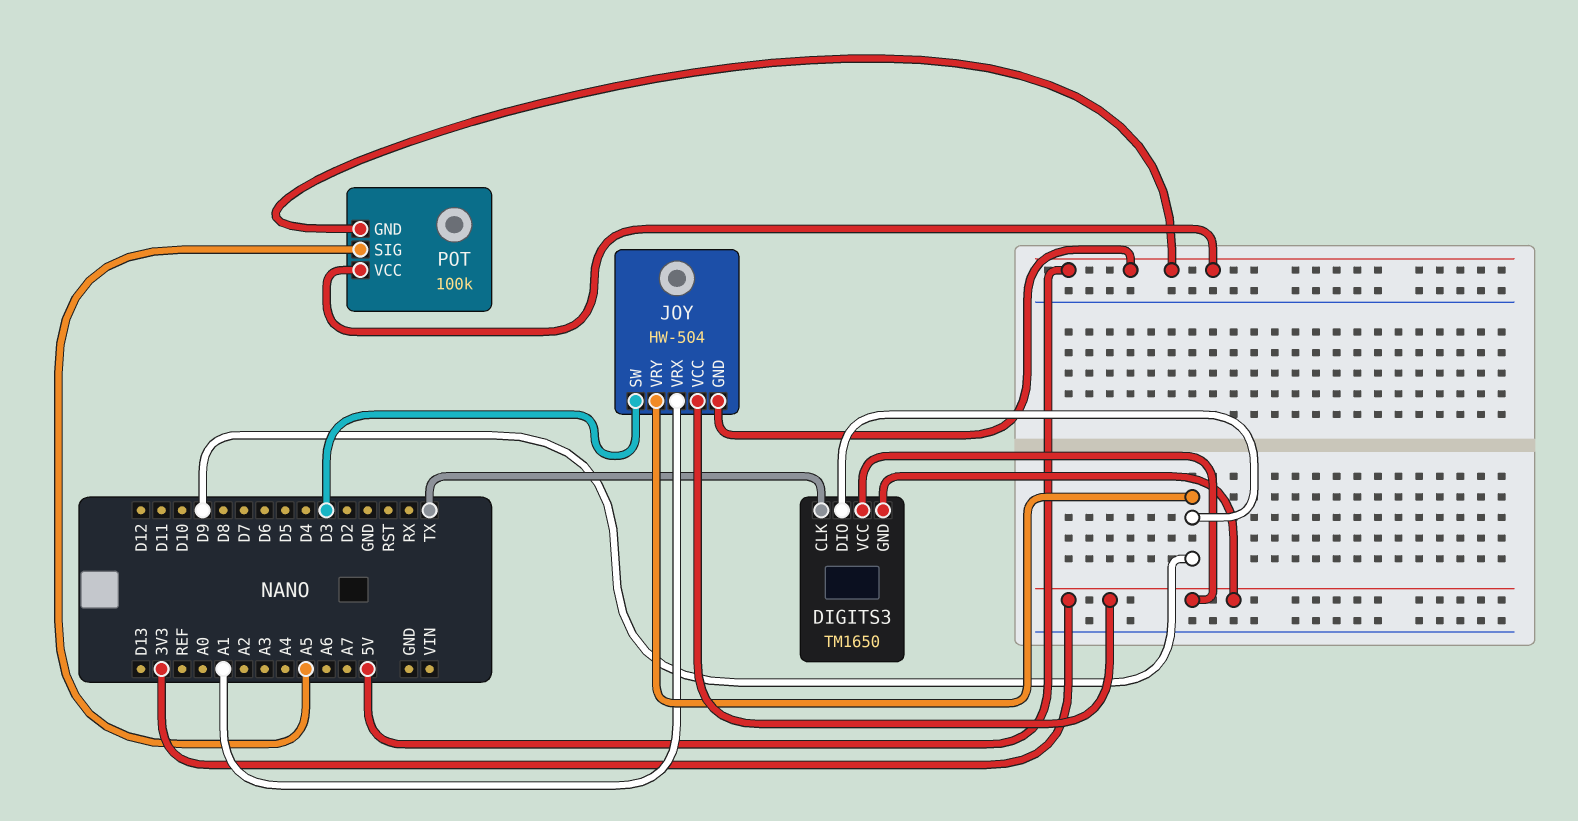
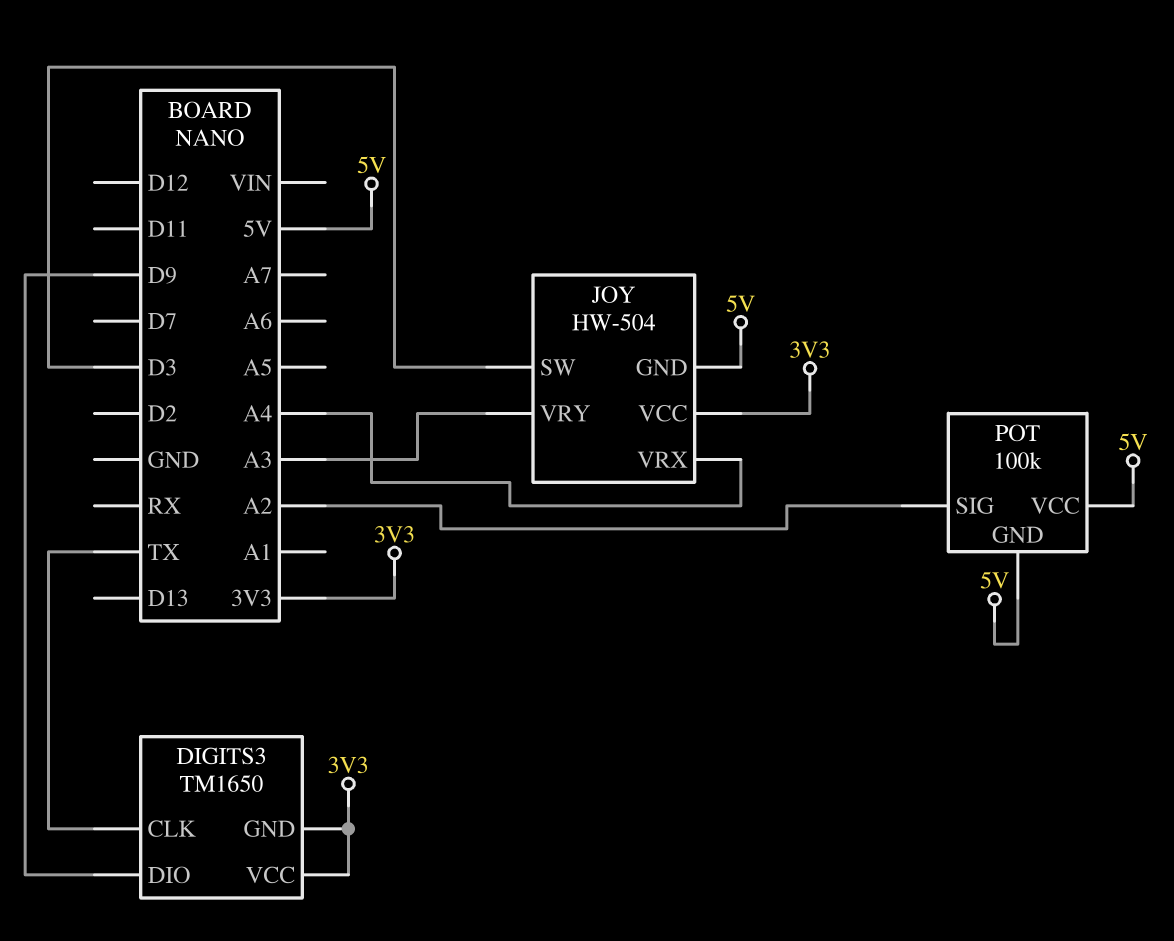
JOY pin VRX: A1 -> A4
JOY pin VRY: D9 -> A3
POT pin SIG: A5 -> A2

